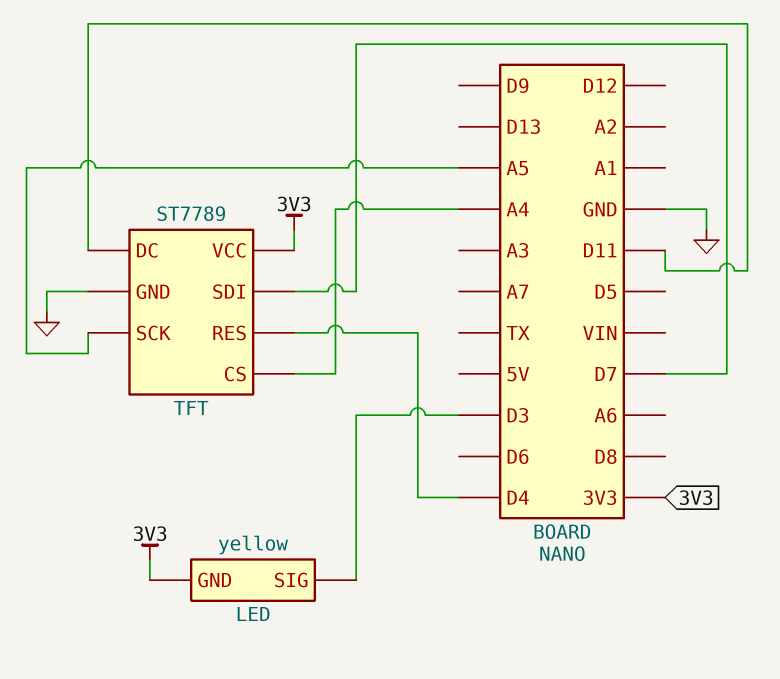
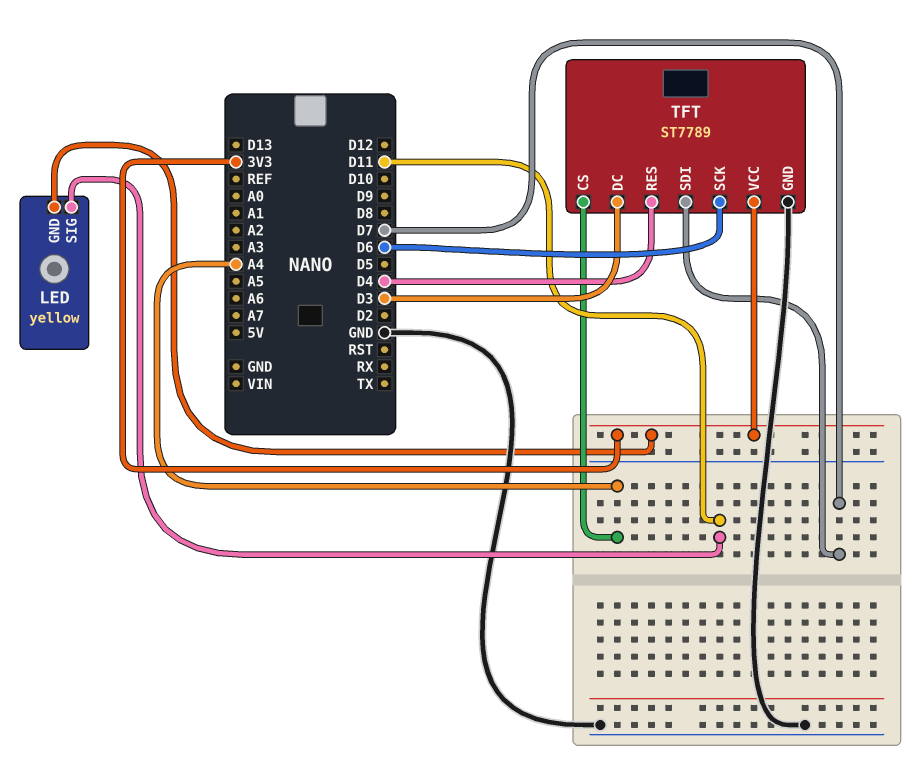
LED pin SIG: D3 -> D11
TFT pin DC: D11 -> D3
TFT pin SCK: A5 -> D6

